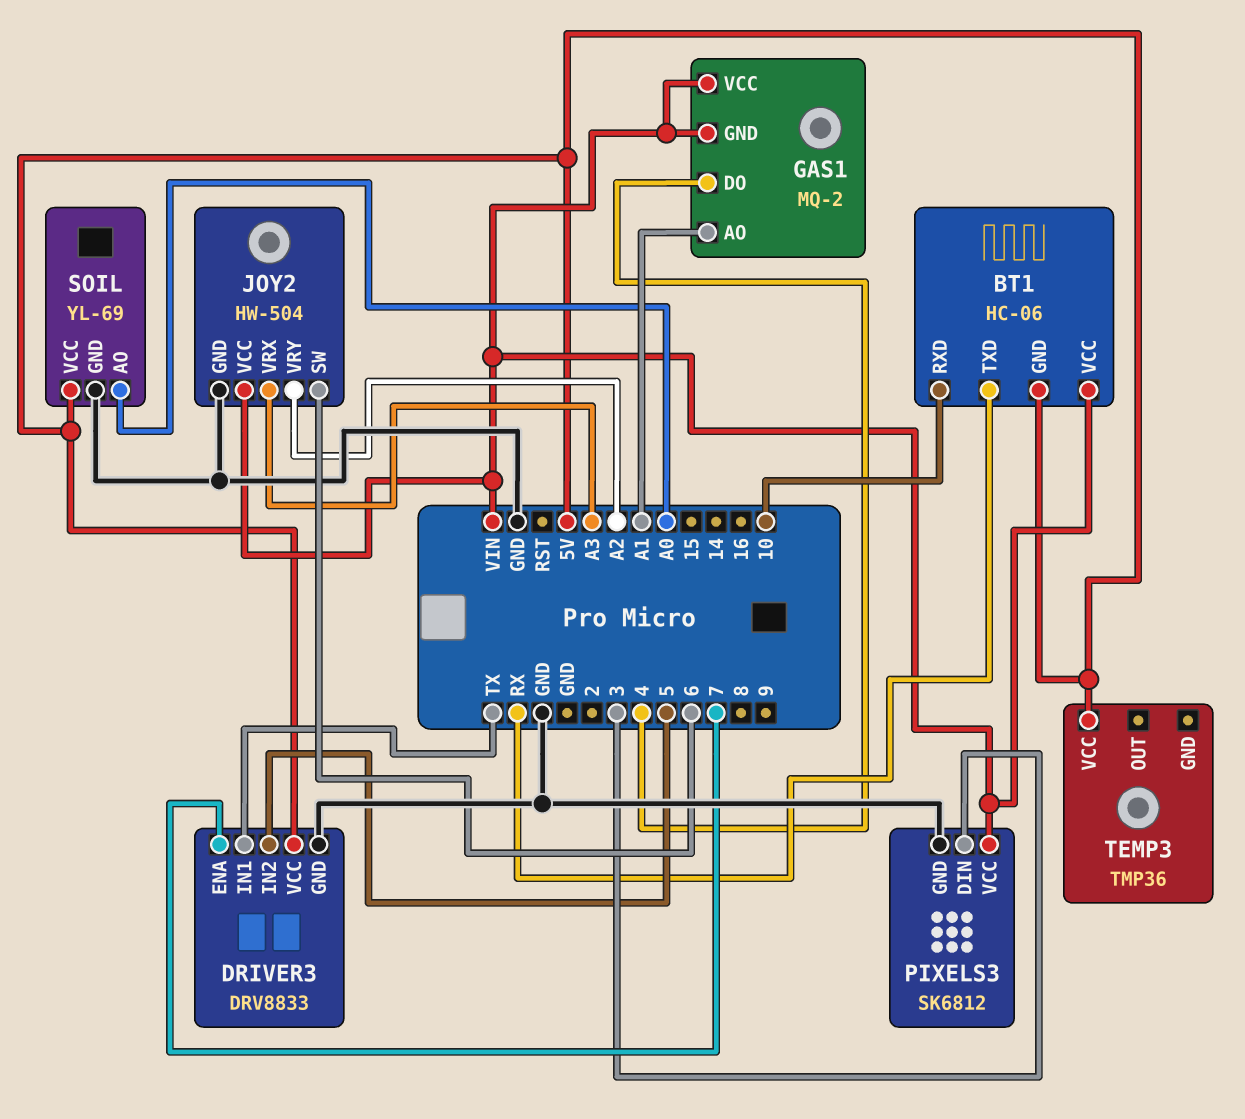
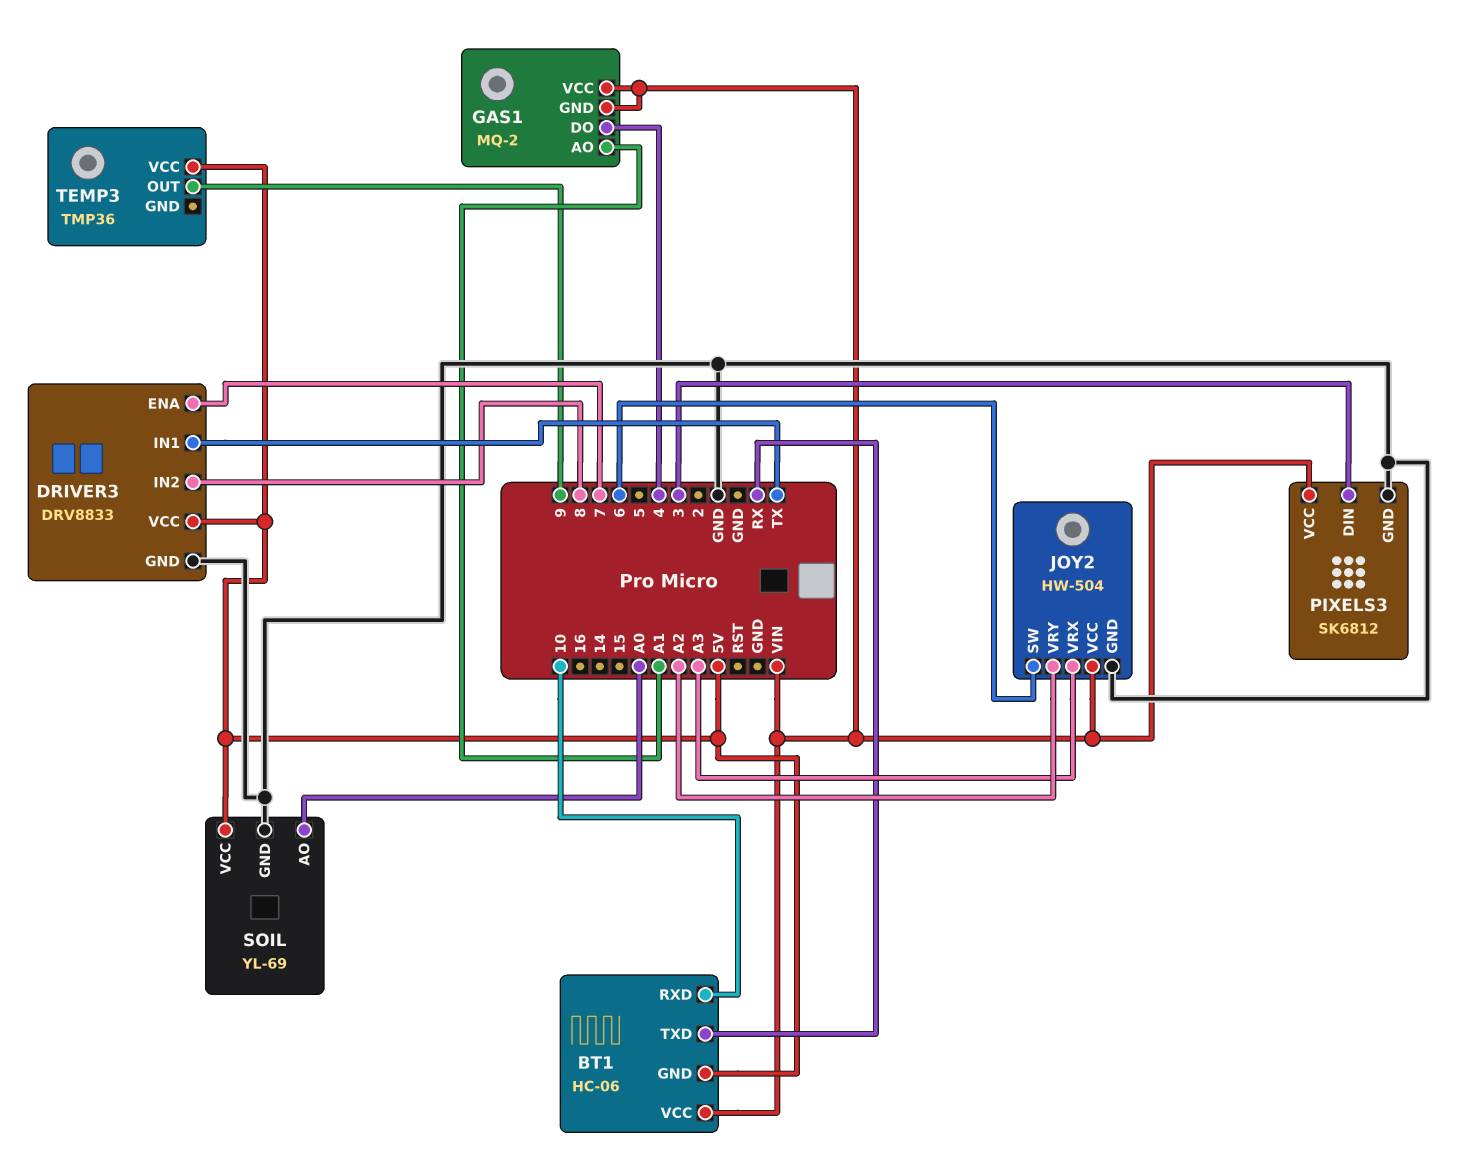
DRIVER3 pin IN2: 5 -> 8
TEMP3 pin OUT: none -> 9

